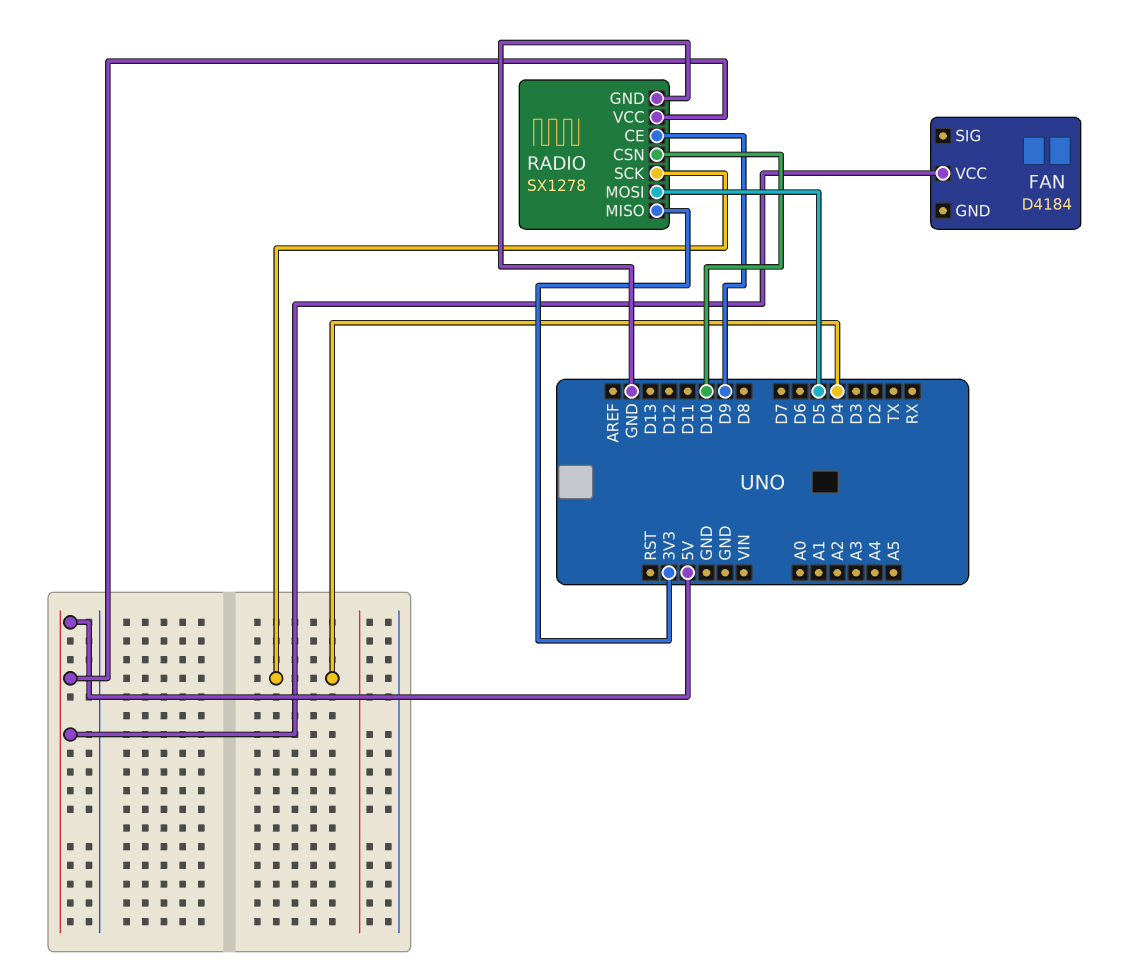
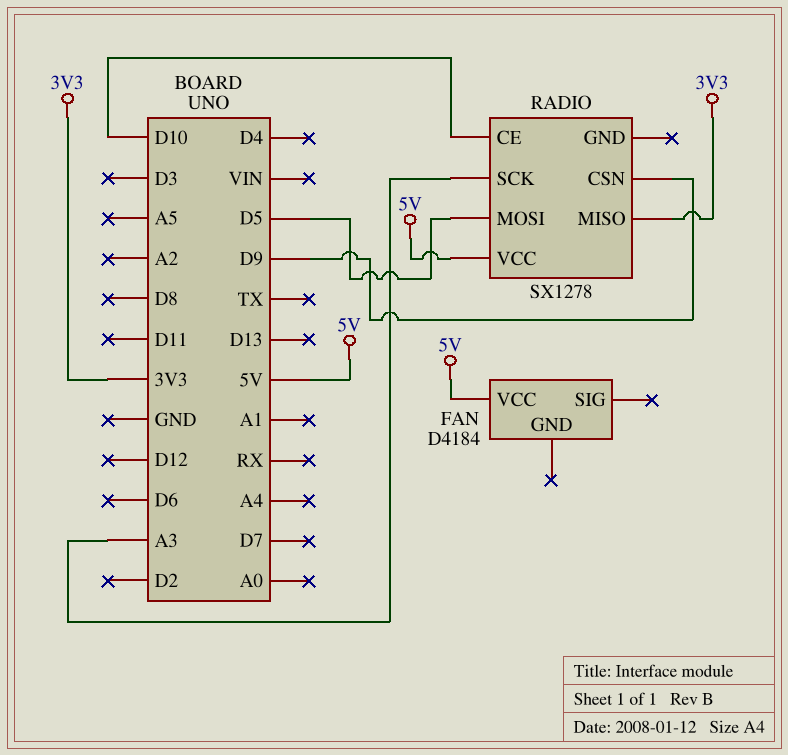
RADIO pin CE: D9 -> D10
RADIO pin CSN: D10 -> D9
RADIO pin GND: GND -> none
RADIO pin SCK: D4 -> A3

